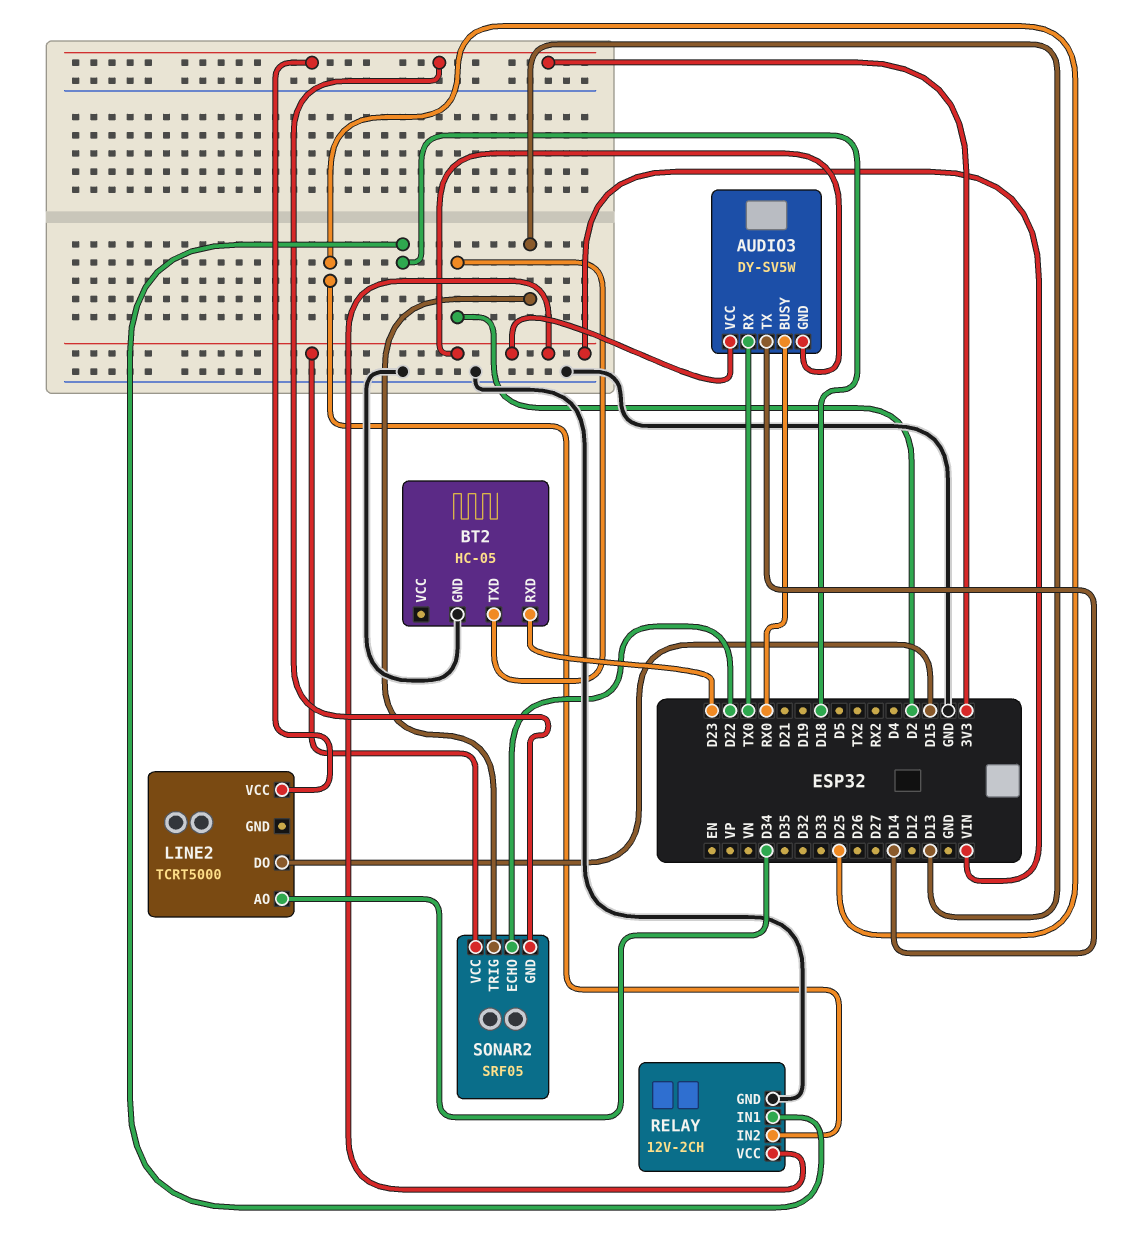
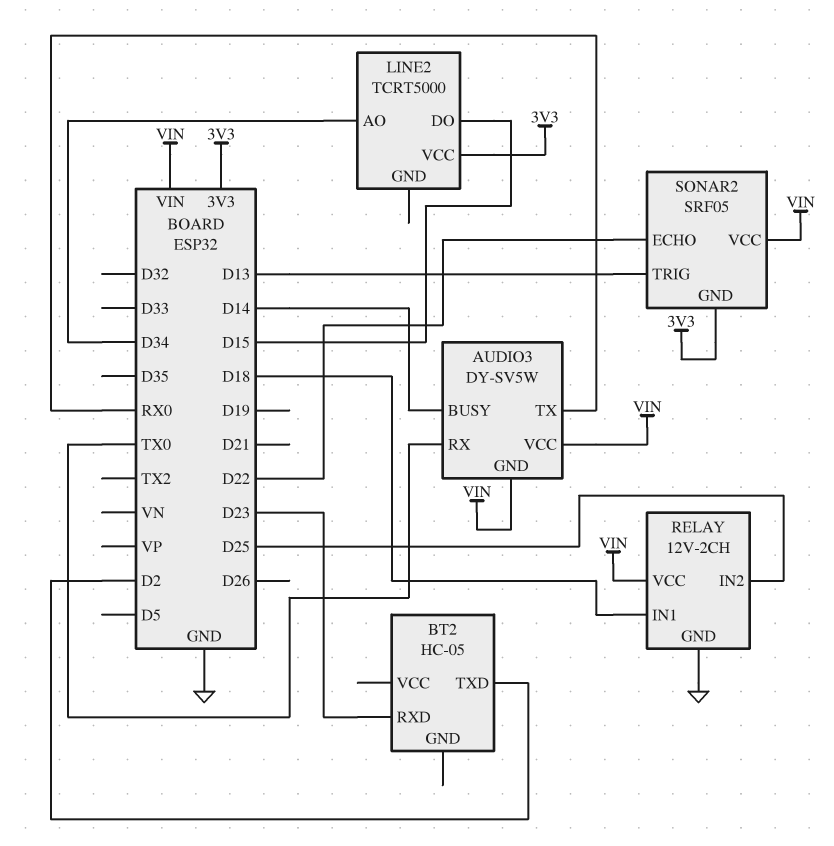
AUDIO3 pin BUSY: RX0 -> D14
AUDIO3 pin TX: D14 -> RX0
BT2 pin GND: GND -> none

